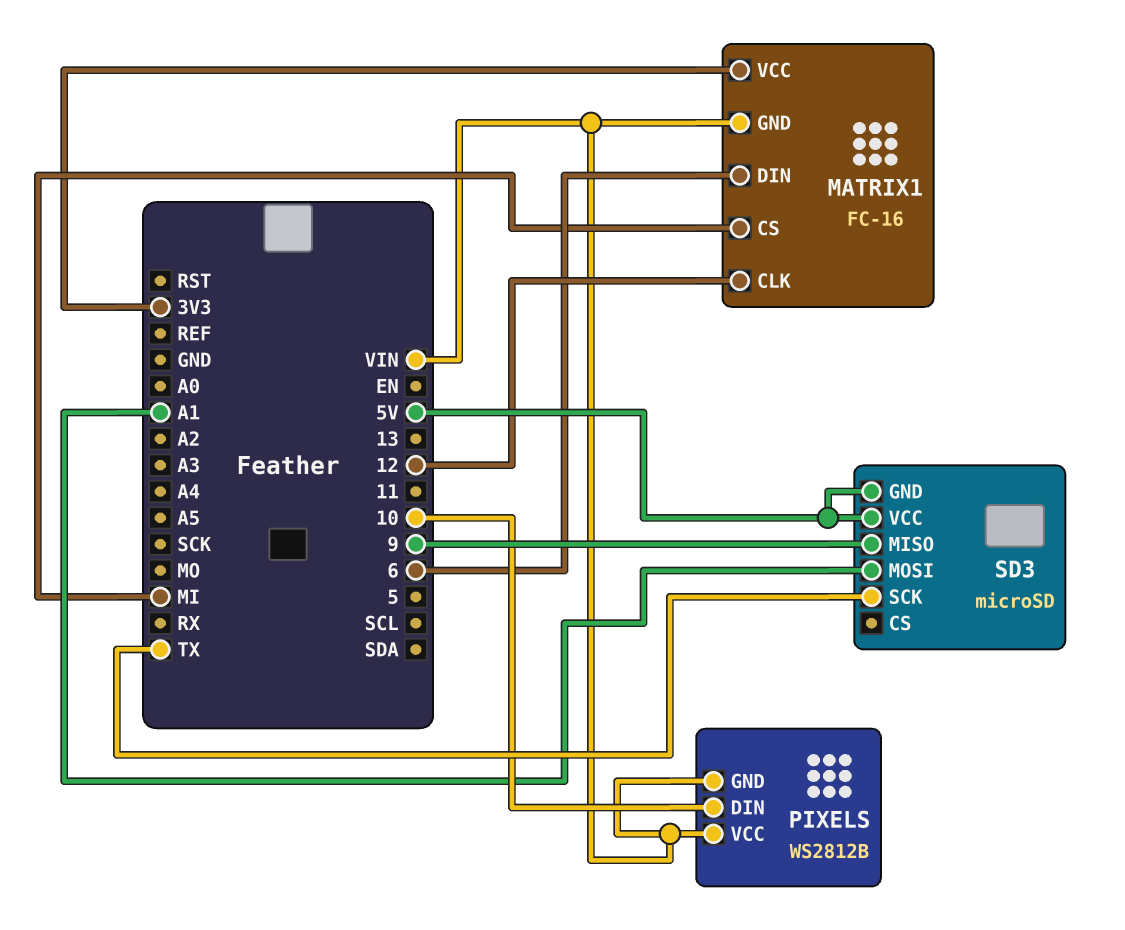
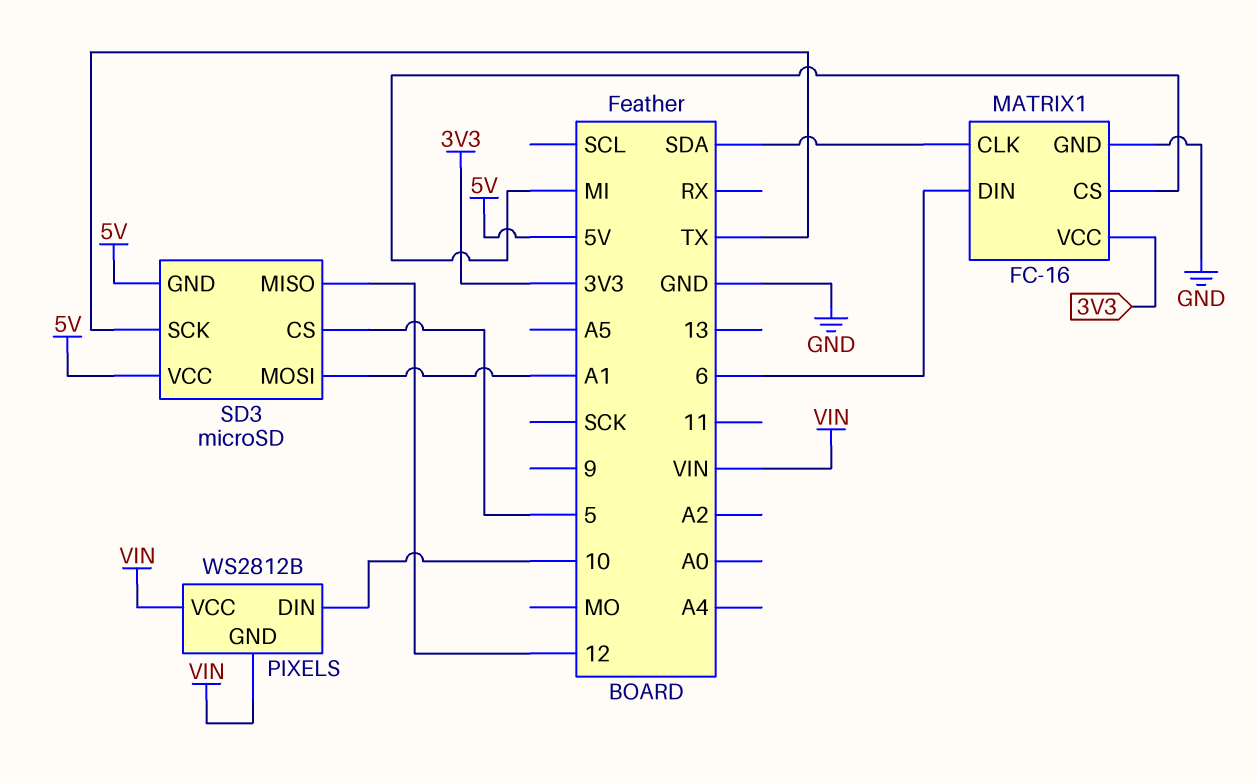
MATRIX1 pin CLK: 12 -> SDA
MATRIX1 pin GND: VIN -> GND
SD3 pin CS: none -> 5
SD3 pin MISO: 9 -> 12

